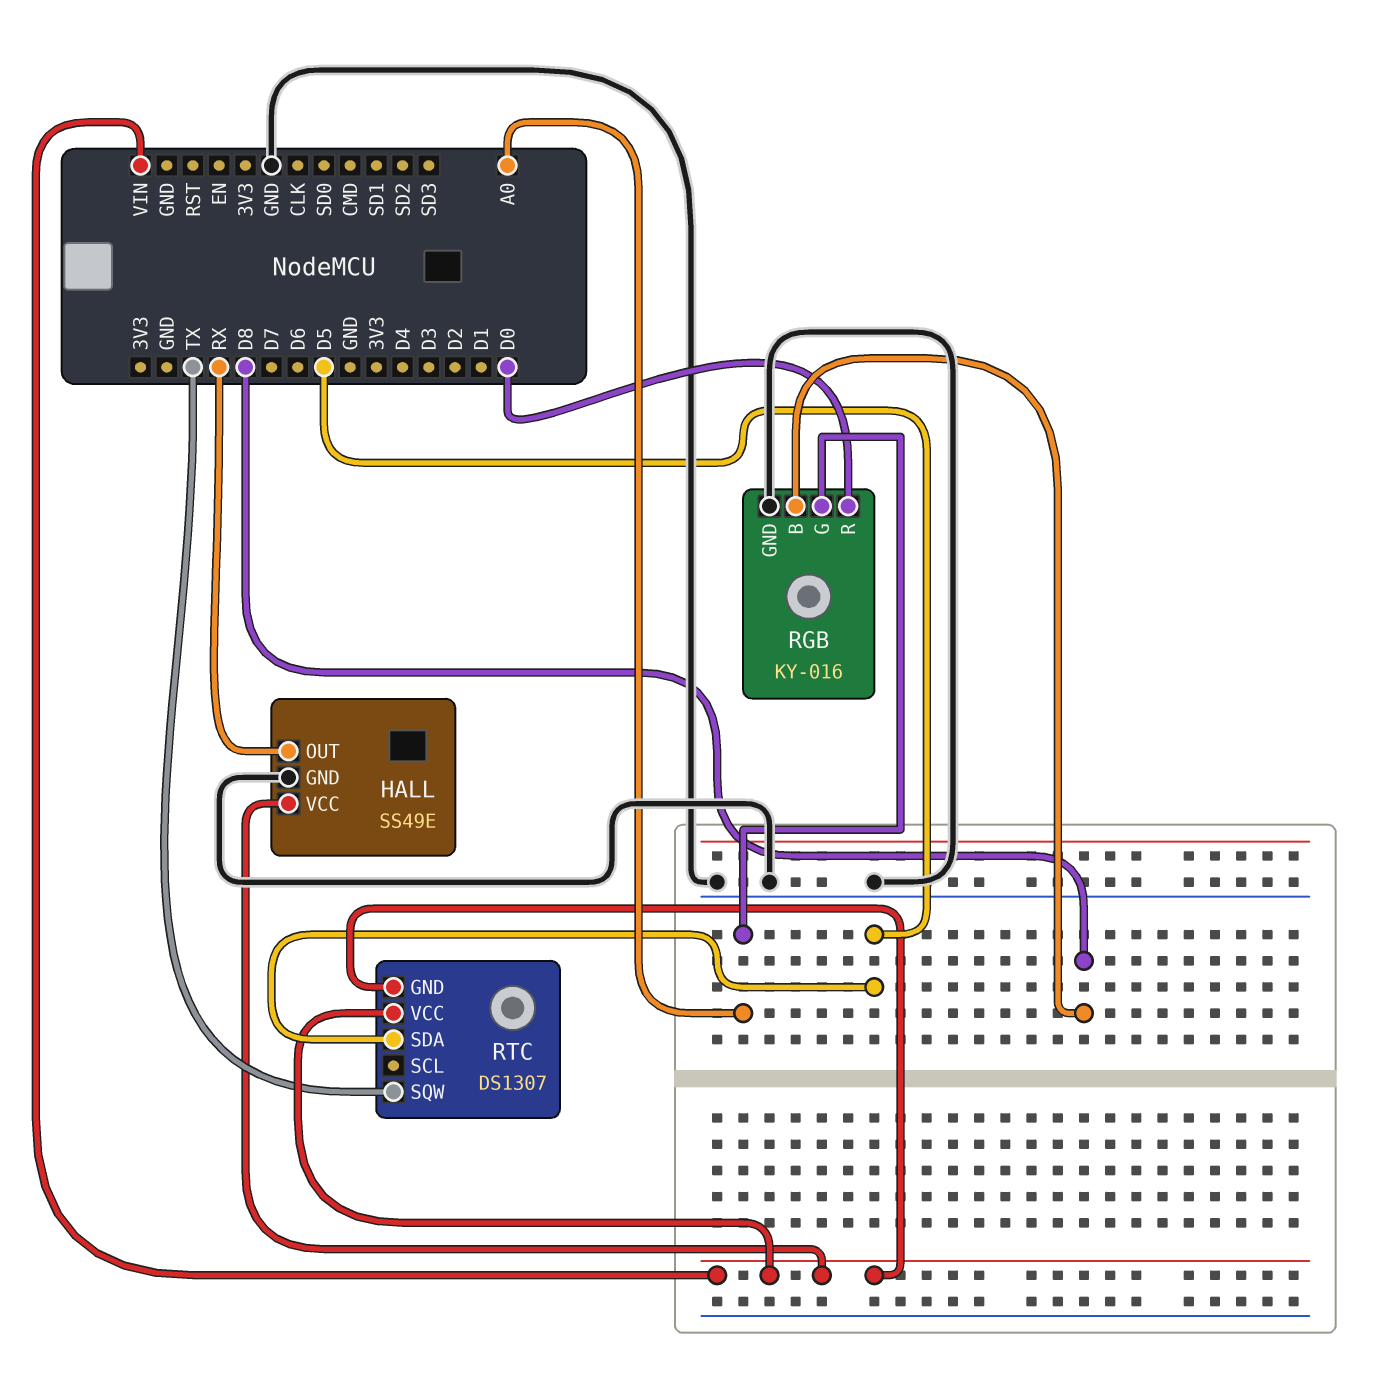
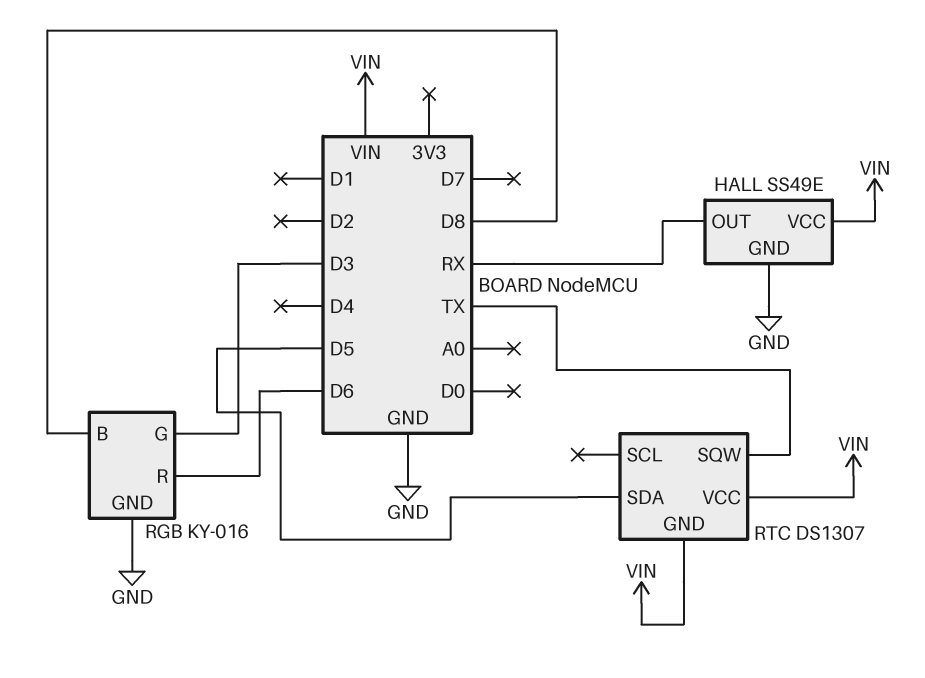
RGB pin G: A0 -> D3
RGB pin R: D0 -> D6

